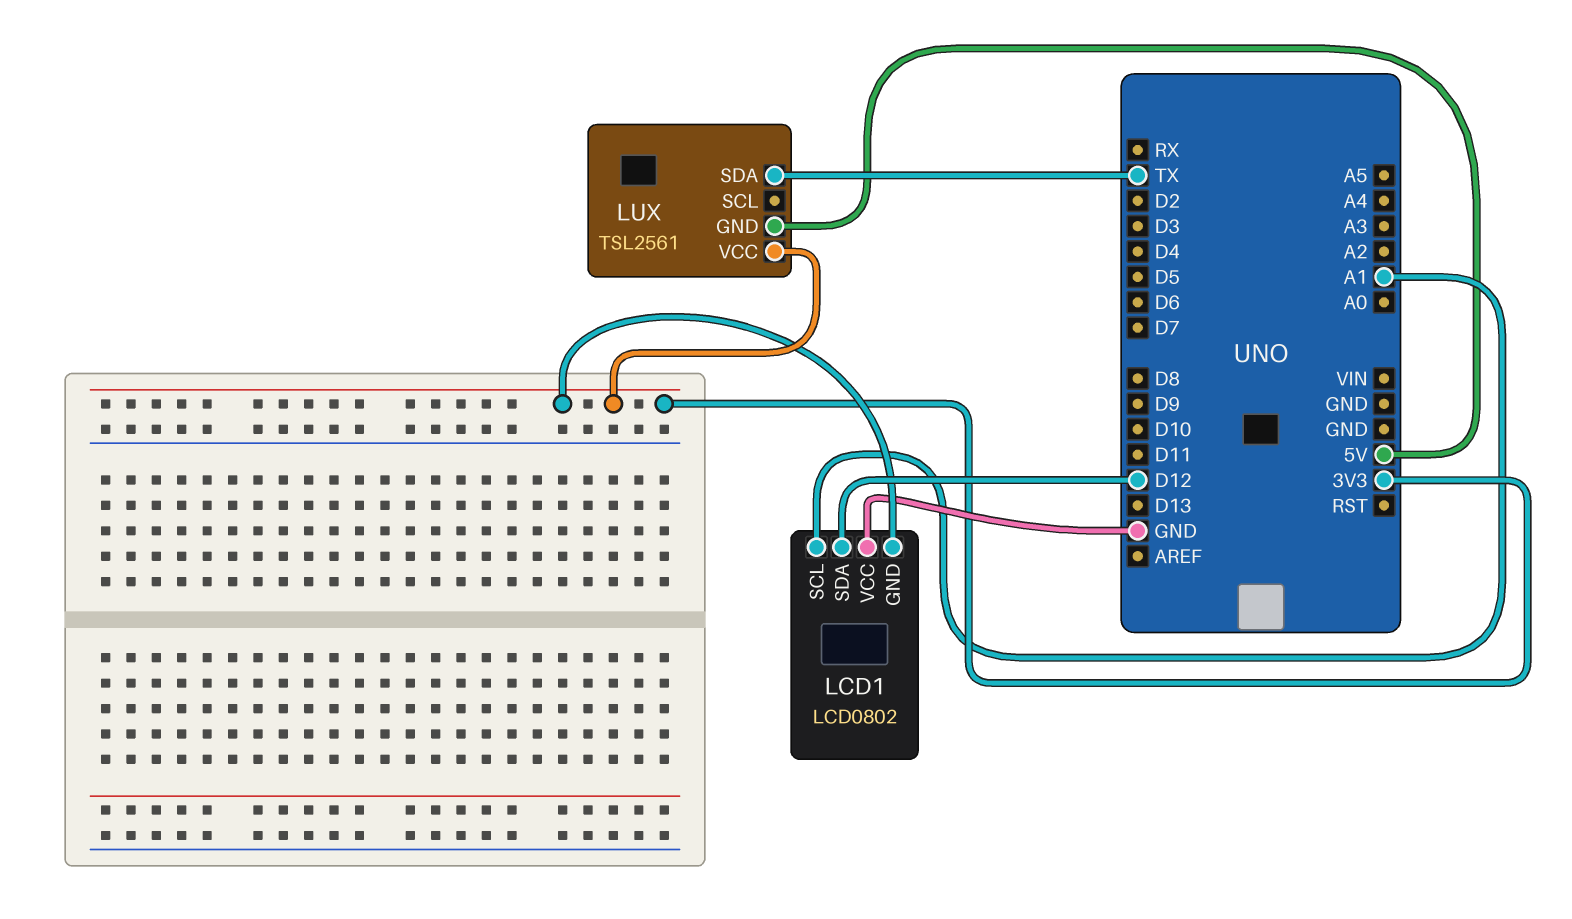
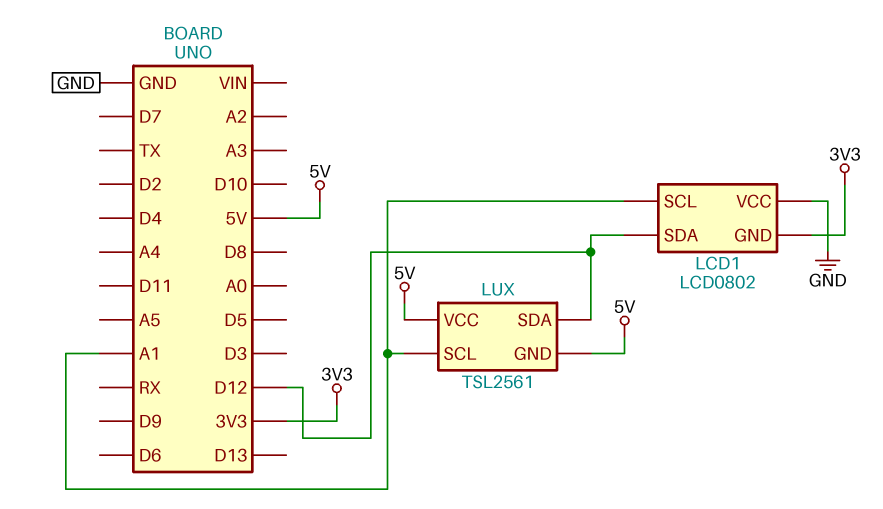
LUX pin SCL: none -> A1
LUX pin SDA: TX -> D12
LUX pin VCC: 3V3 -> 5V

